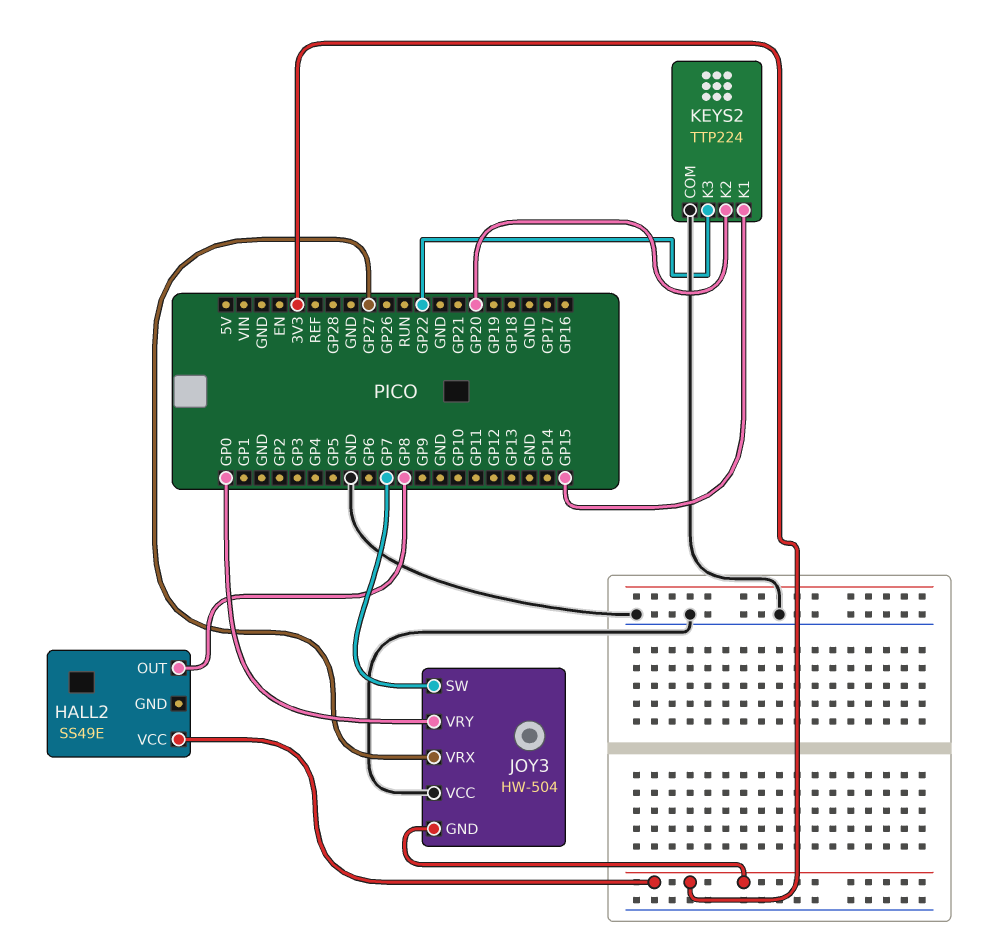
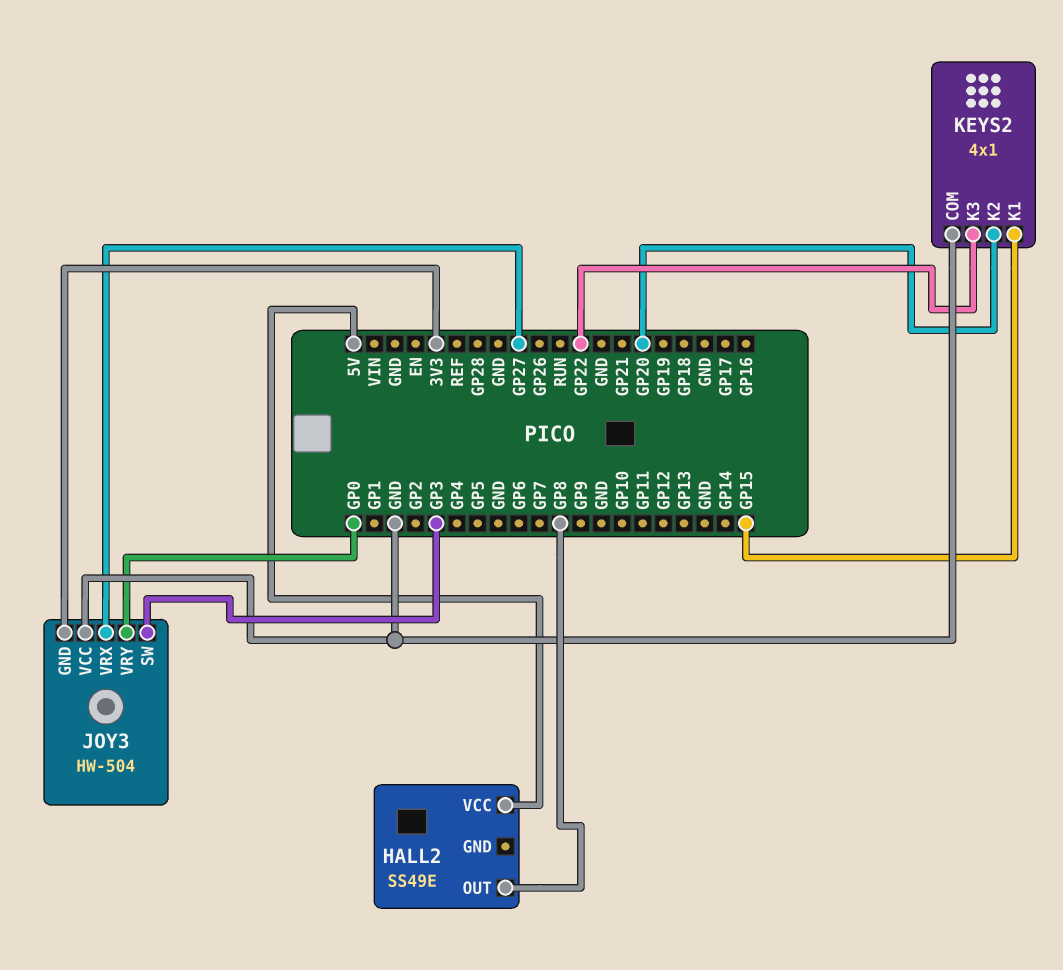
HALL2 pin VCC: 3V3 -> 5V
JOY3 pin SW: GP7 -> GP3
KEYS2: TTP224 -> 4x1

